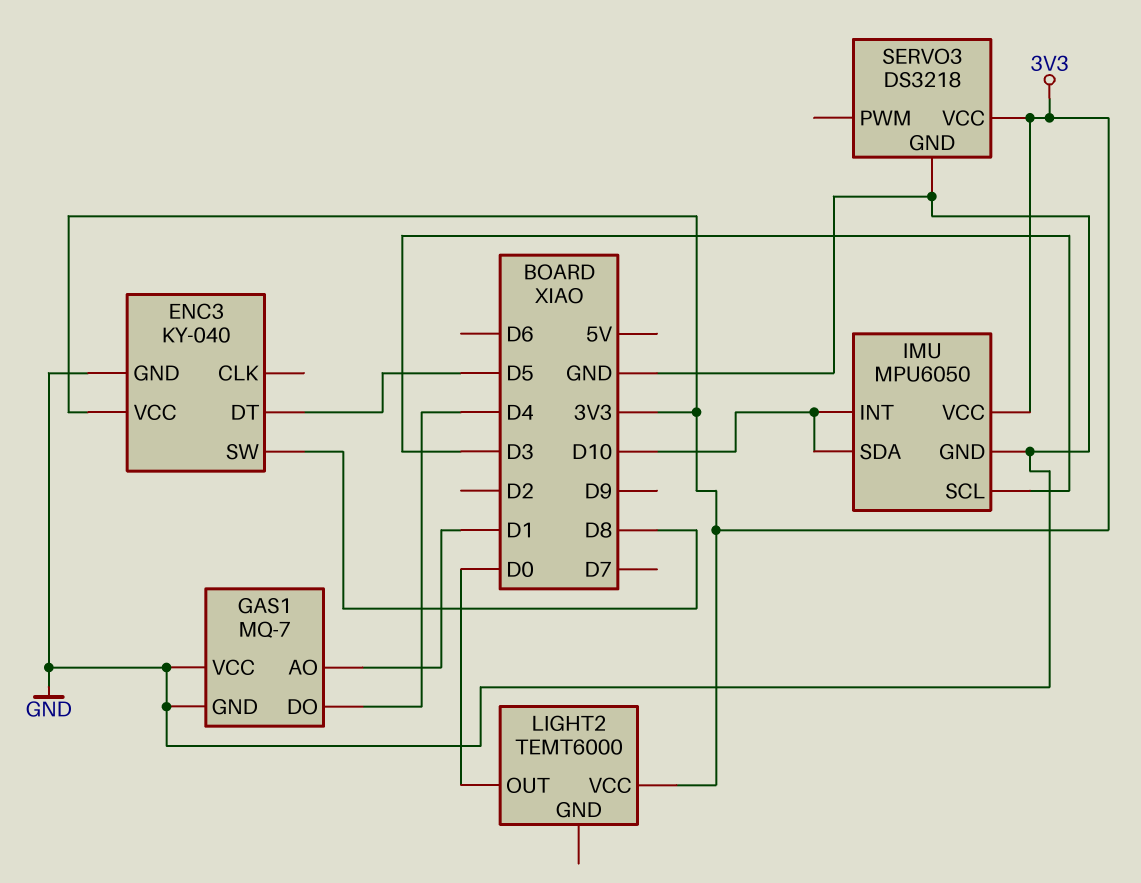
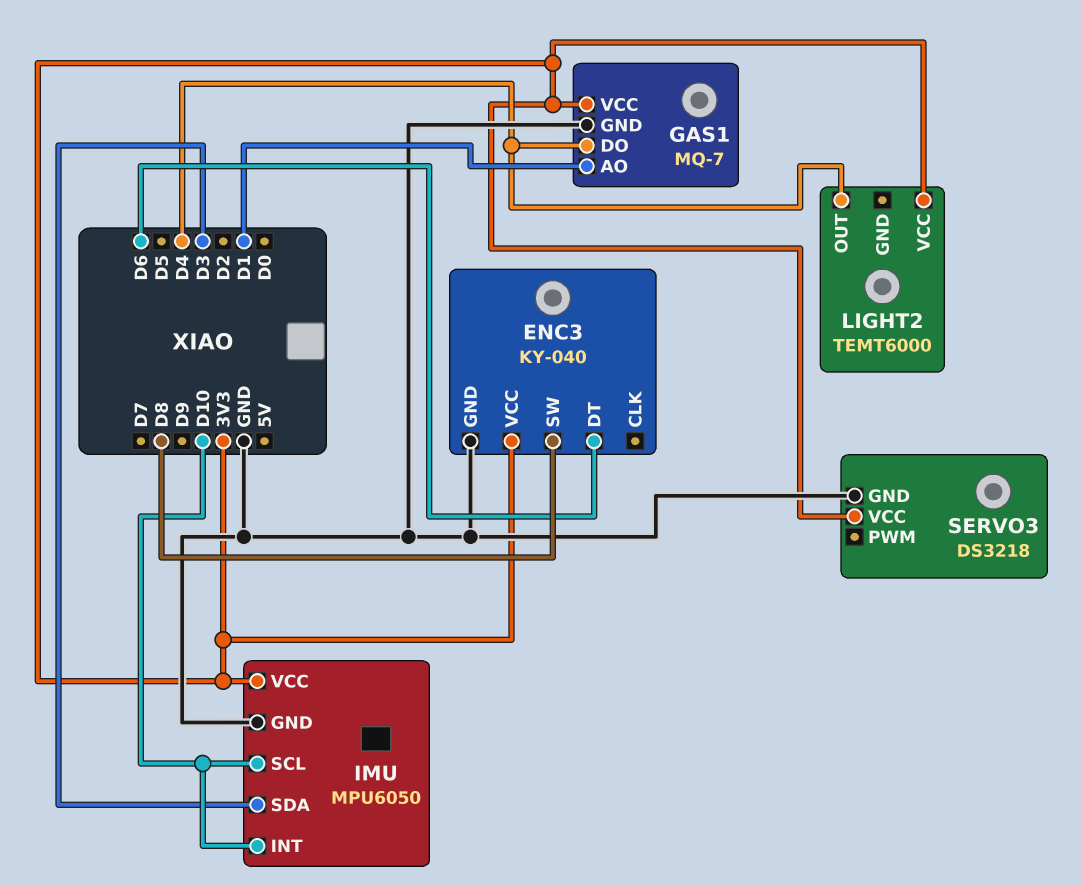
ENC3 pin DT: D5 -> D6
GAS1 pin VCC: GND -> 3V3
IMU pin SCL: D3 -> D10
IMU pin SDA: D10 -> D3
LIGHT2 pin OUT: D0 -> D4

